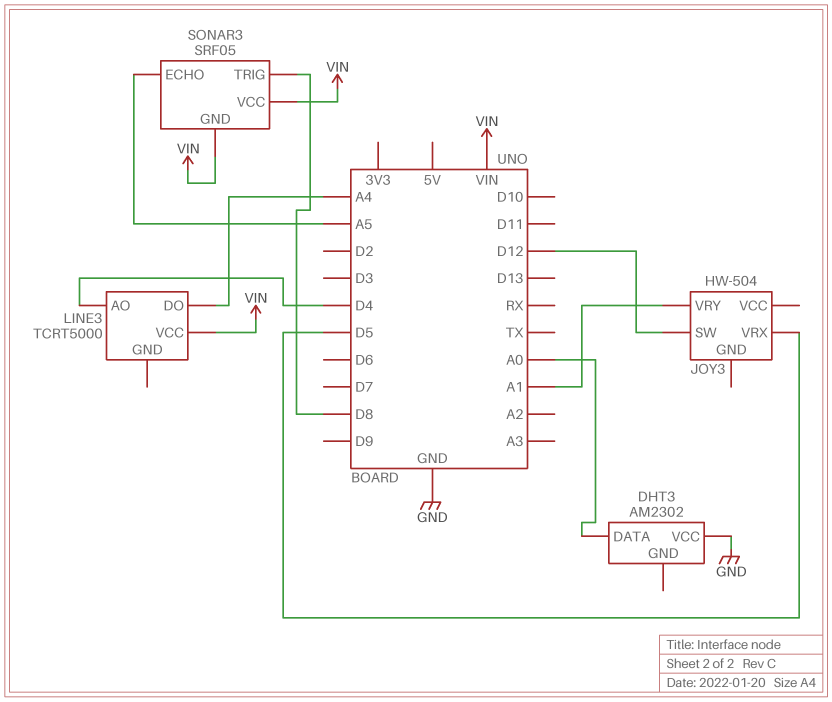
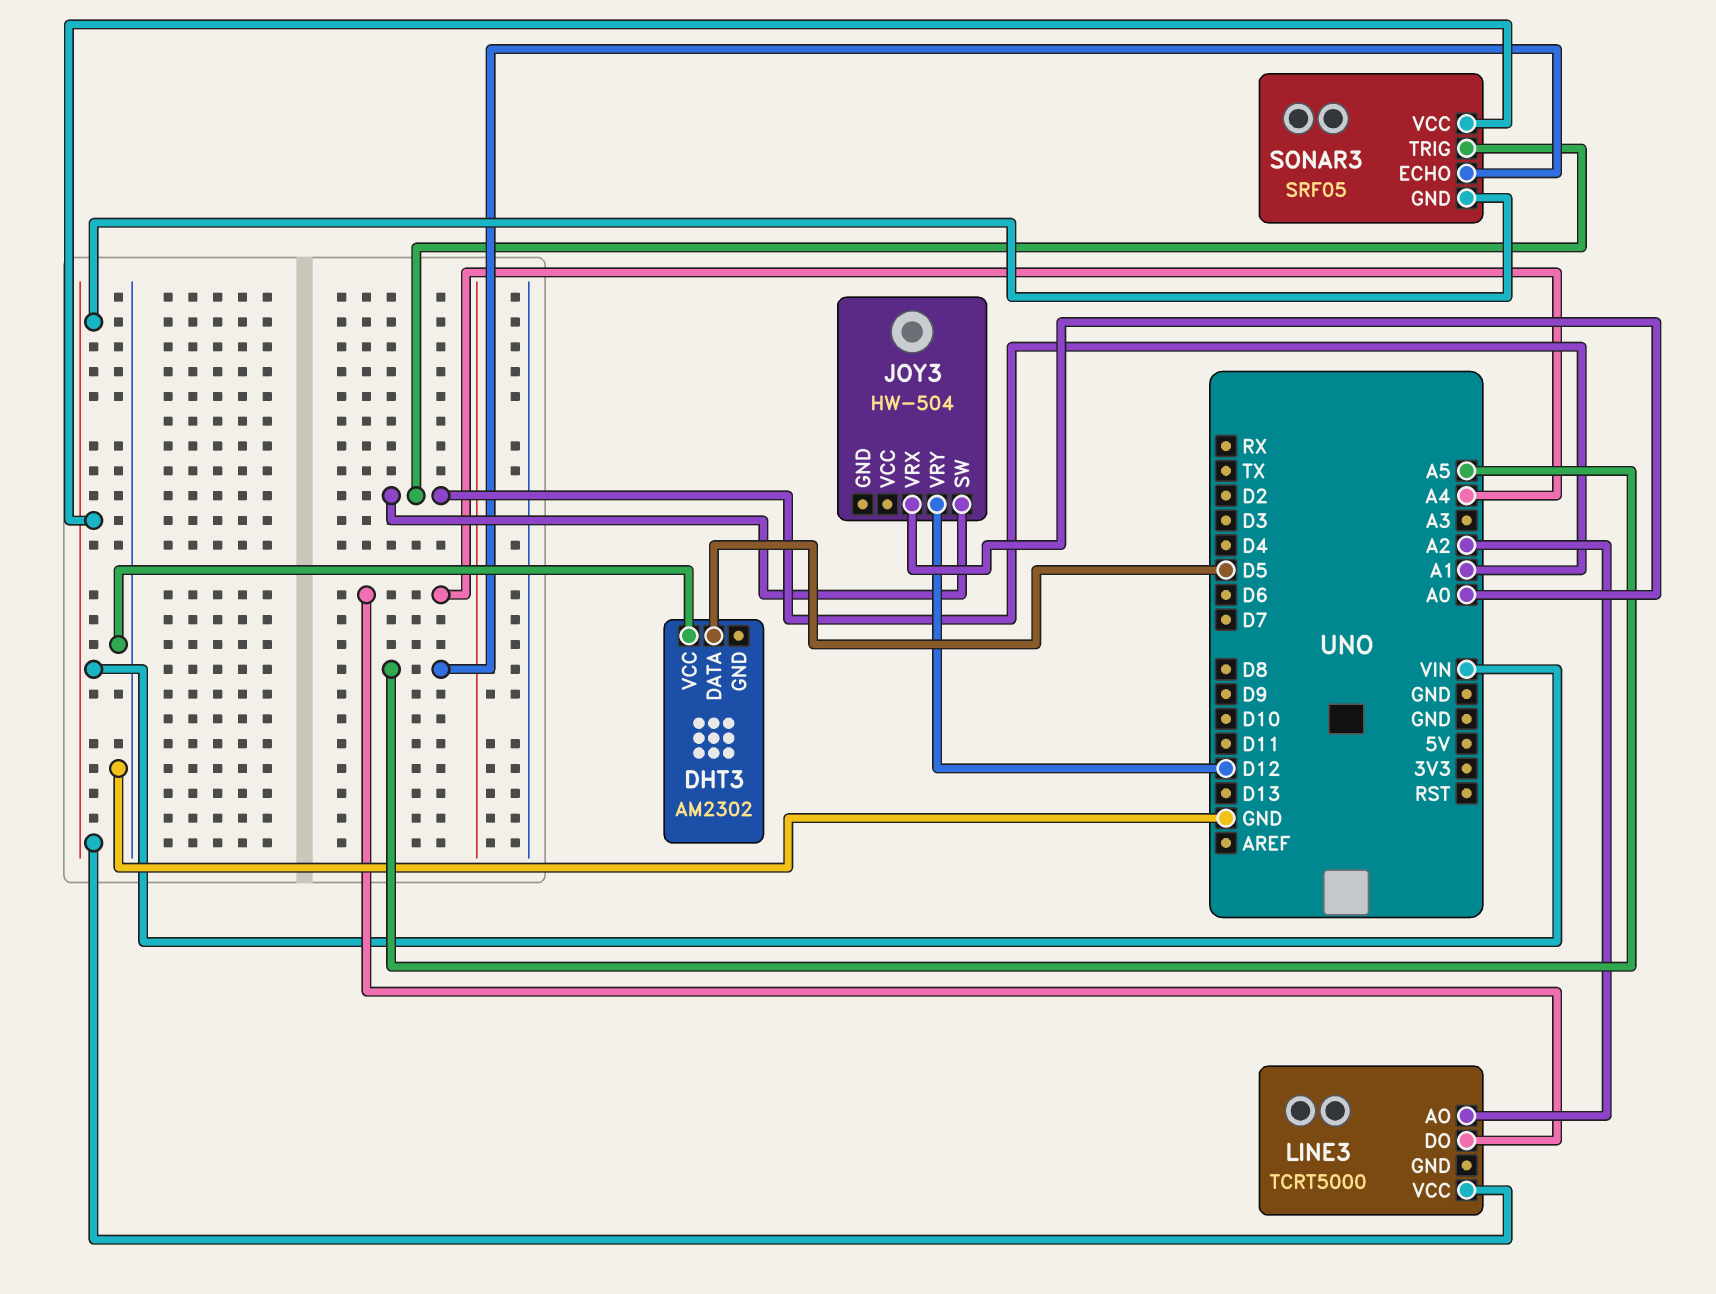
DHT3 pin DATA: A0 -> D5
JOY3 pin SW: D12 -> A1
JOY3 pin VRX: D5 -> A0
JOY3 pin VRY: A1 -> D12
LINE3 pin AO: D4 -> A2
SONAR3 pin TRIG: D8 -> A1

